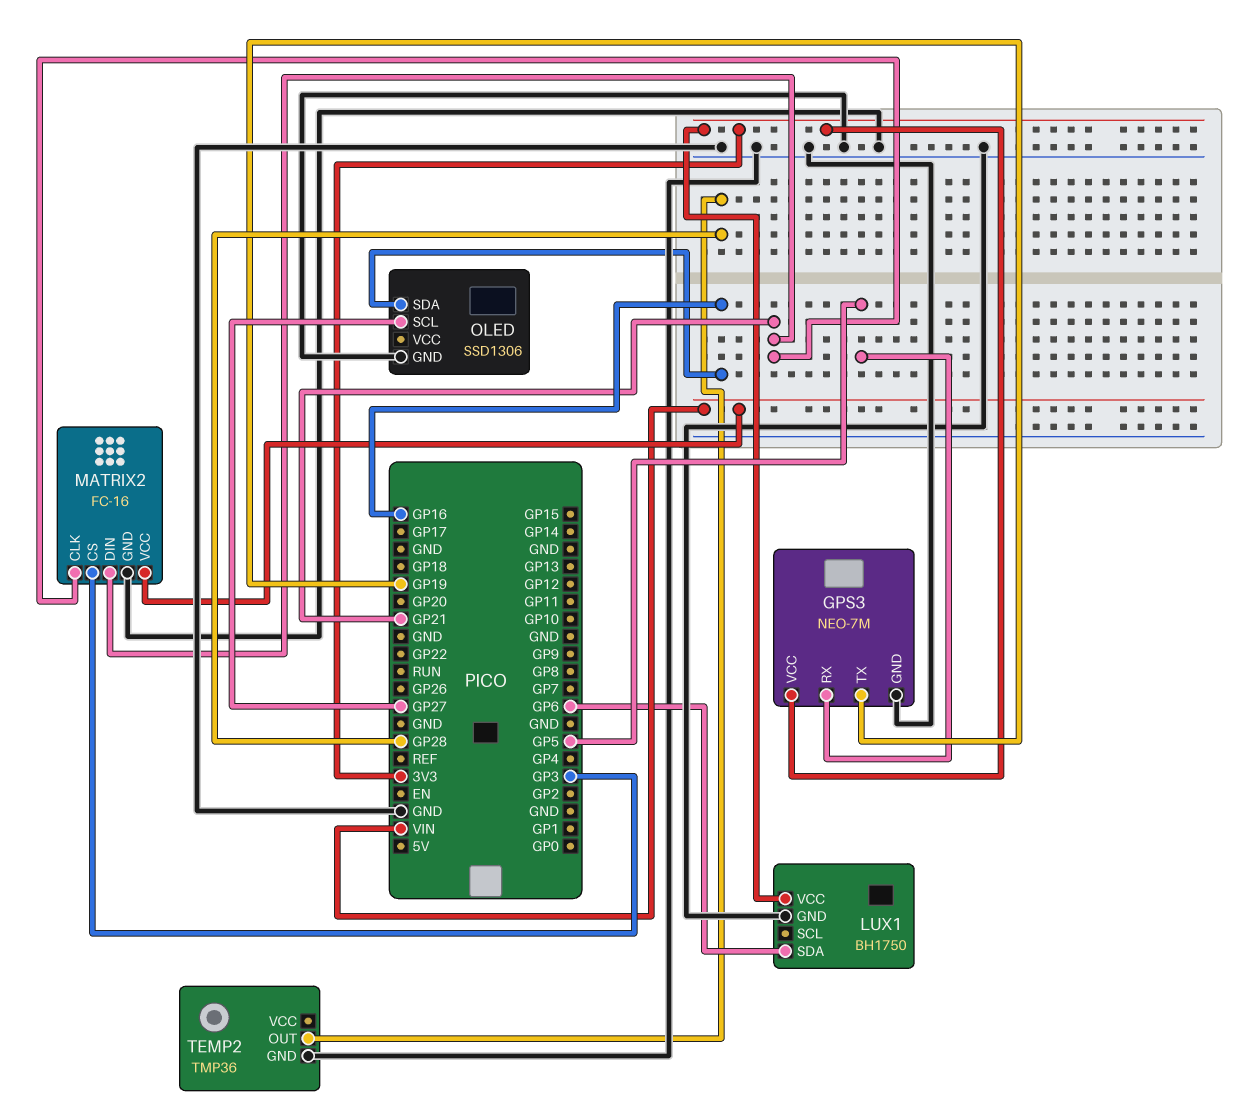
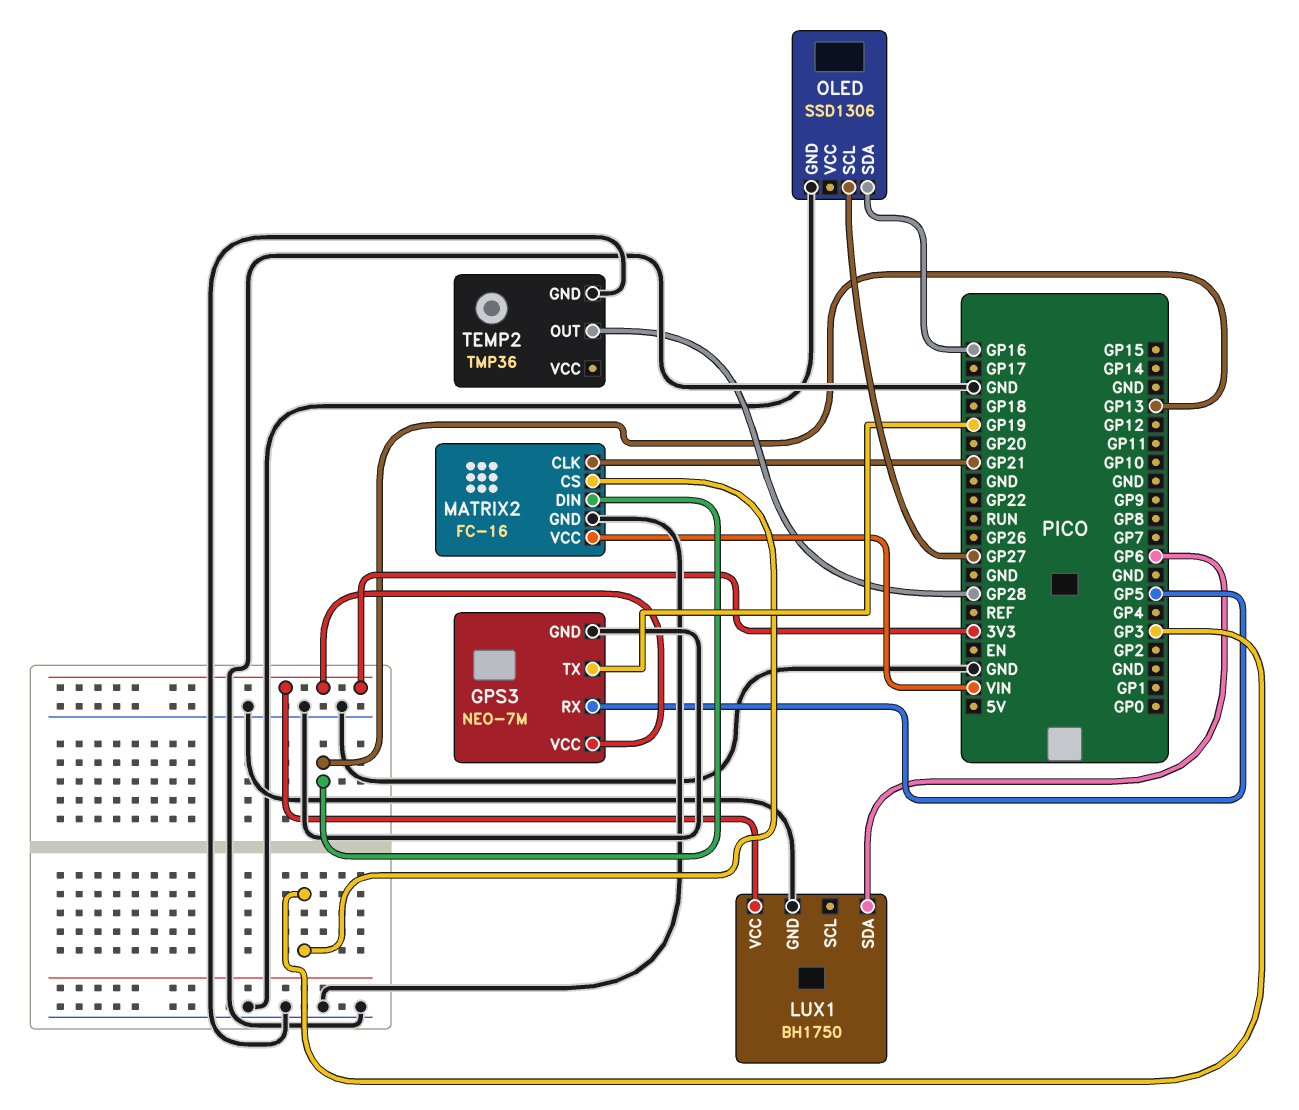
MATRIX2 pin DIN: GP21 -> GP13

